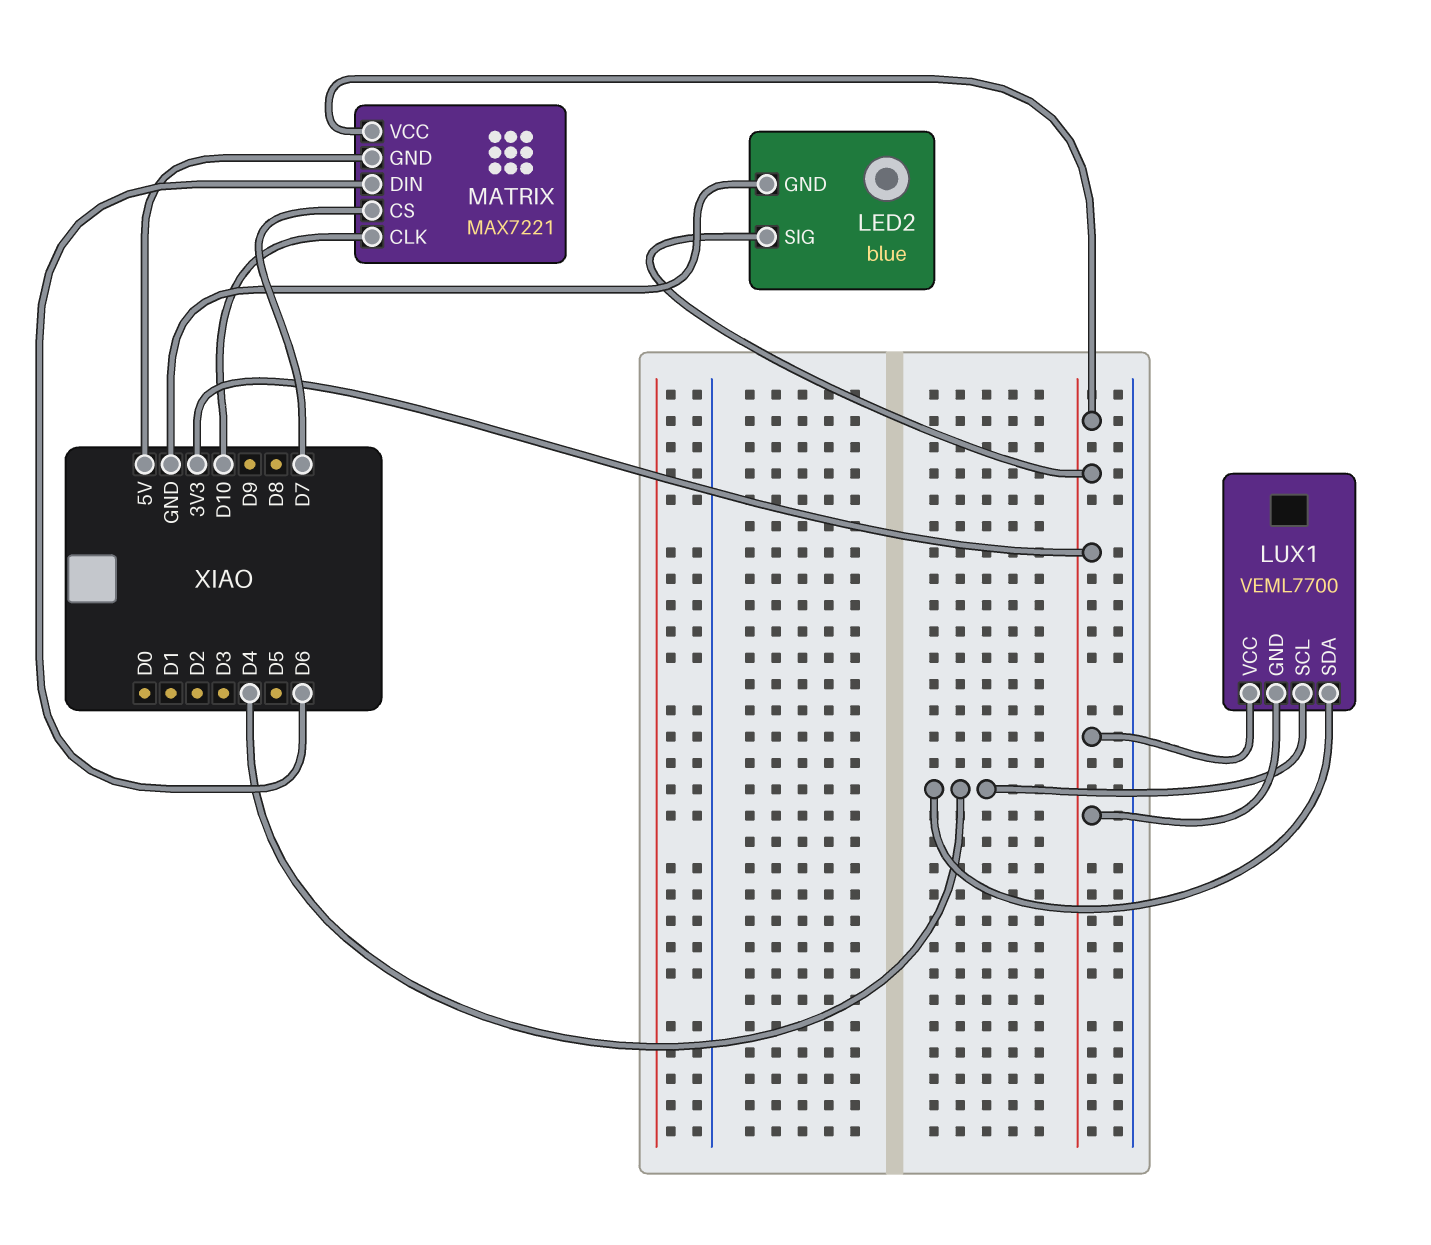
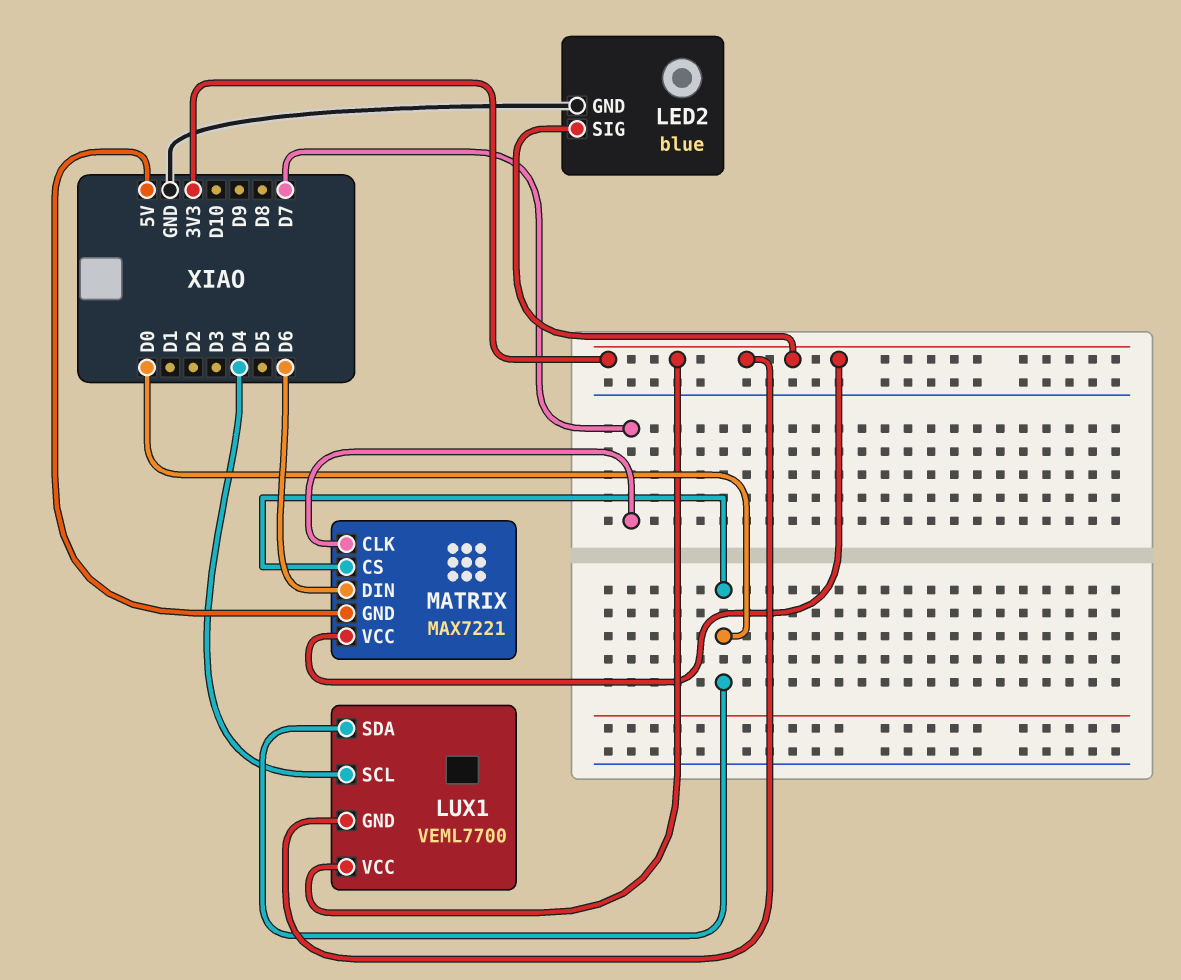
LUX1 pin SDA: D4 -> D0
MATRIX pin CLK: D10 -> D7
MATRIX pin CS: D7 -> D0

